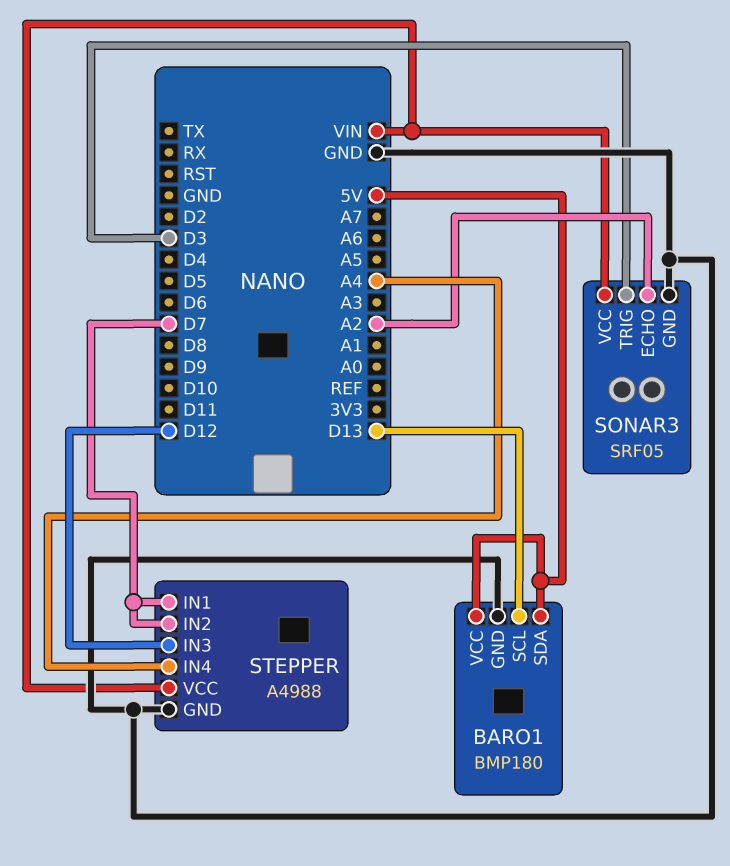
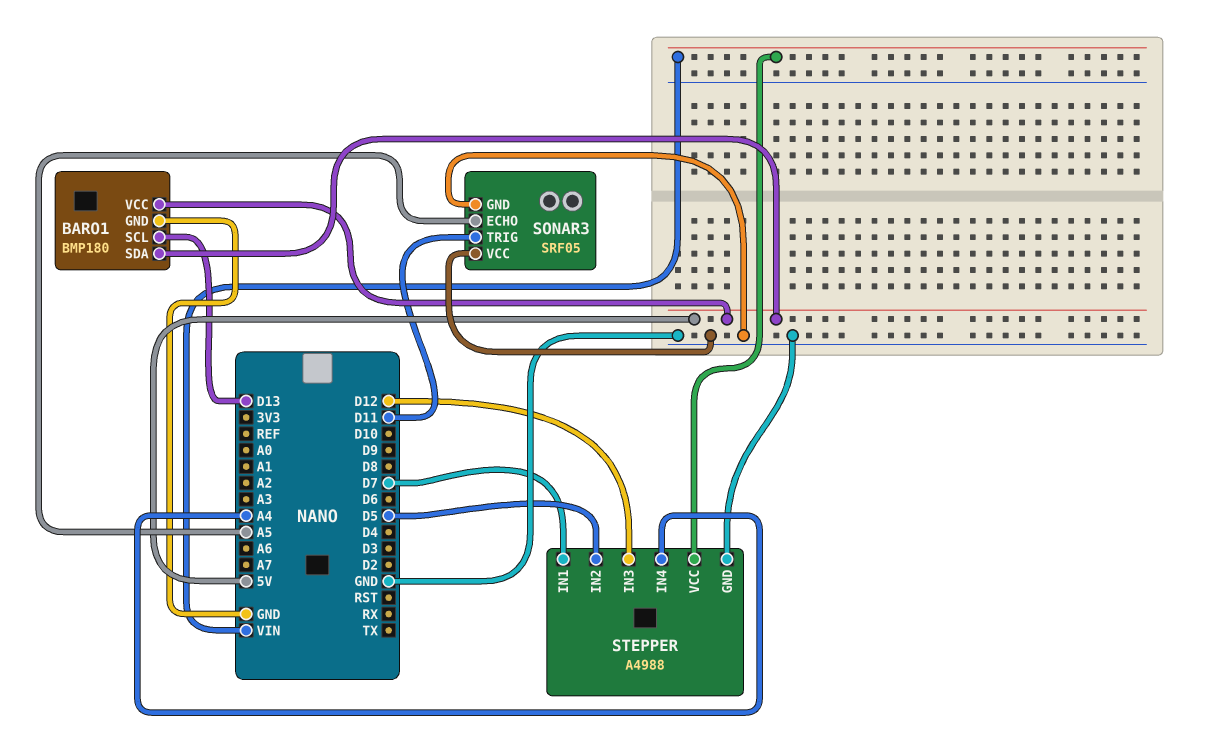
SONAR3 pin ECHO: A2 -> A5
SONAR3 pin TRIG: D3 -> D11
SONAR3 pin VCC: VIN -> GND
STEPPER pin IN2: D7 -> D5

